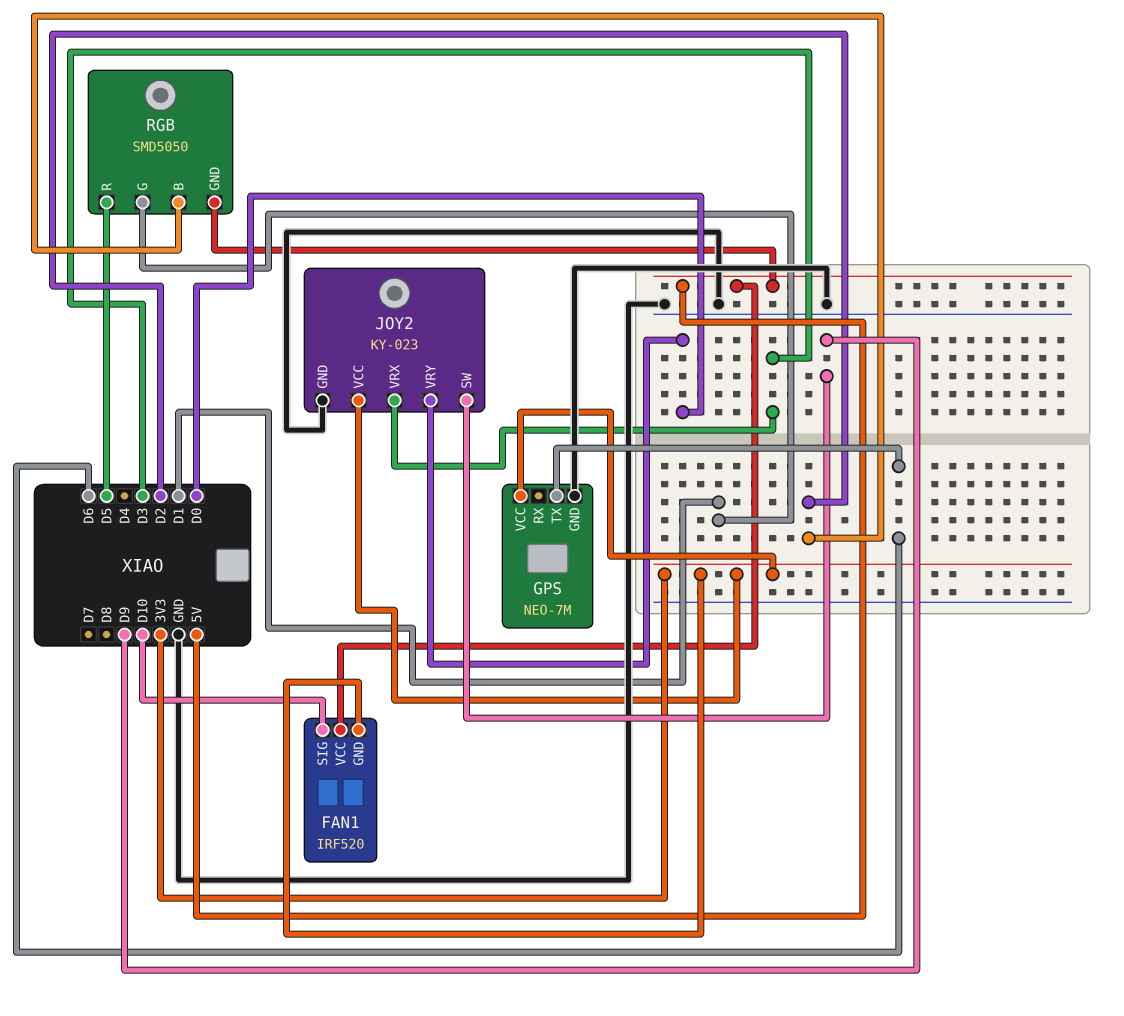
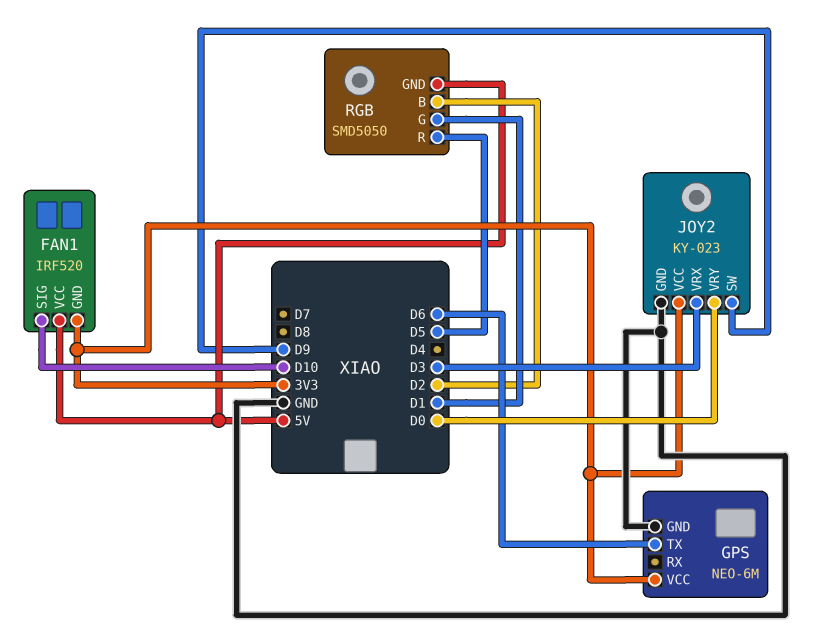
GPS: NEO-7M -> NEO-6M

